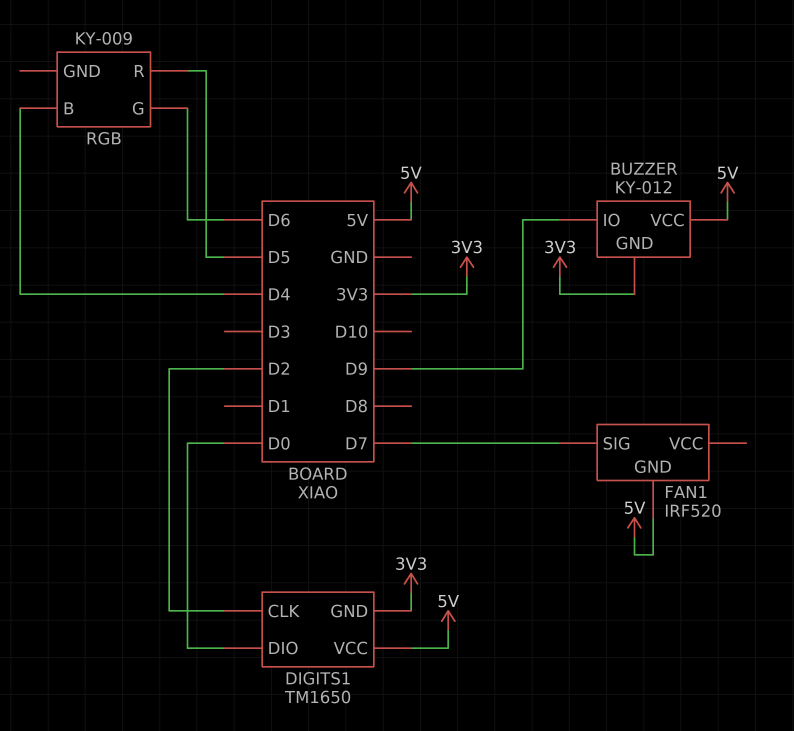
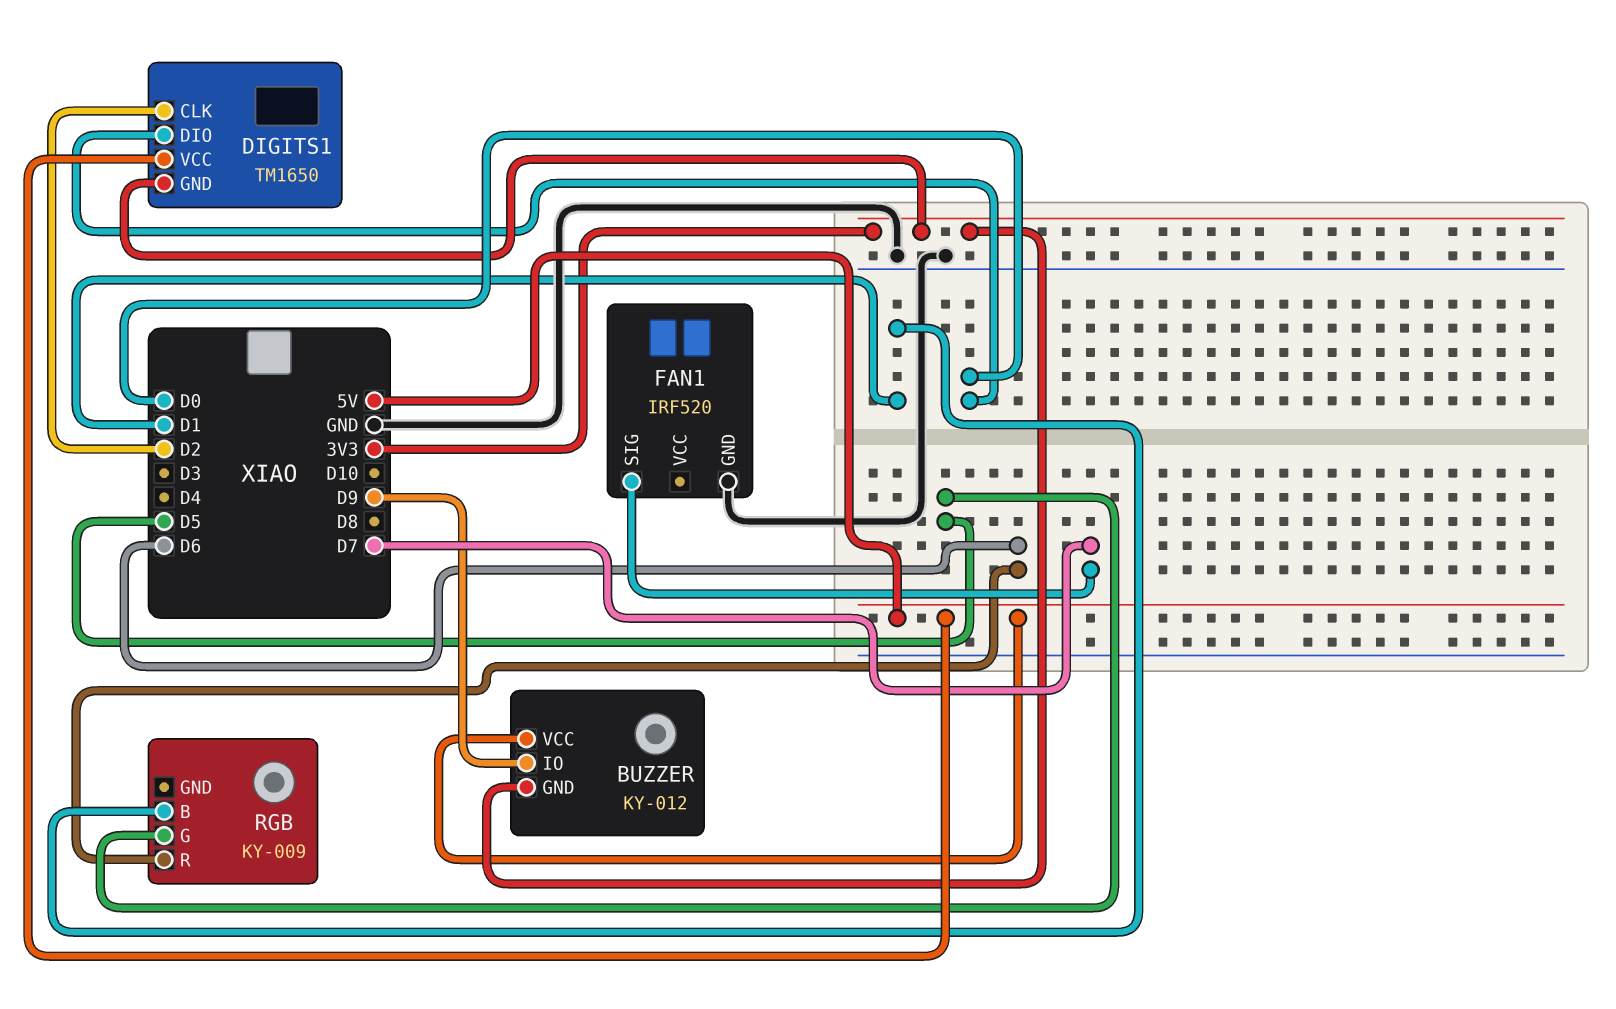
FAN1 pin GND: 5V -> GND
RGB pin B: D4 -> D1
RGB pin G: D6 -> D5
RGB pin R: D5 -> D6

